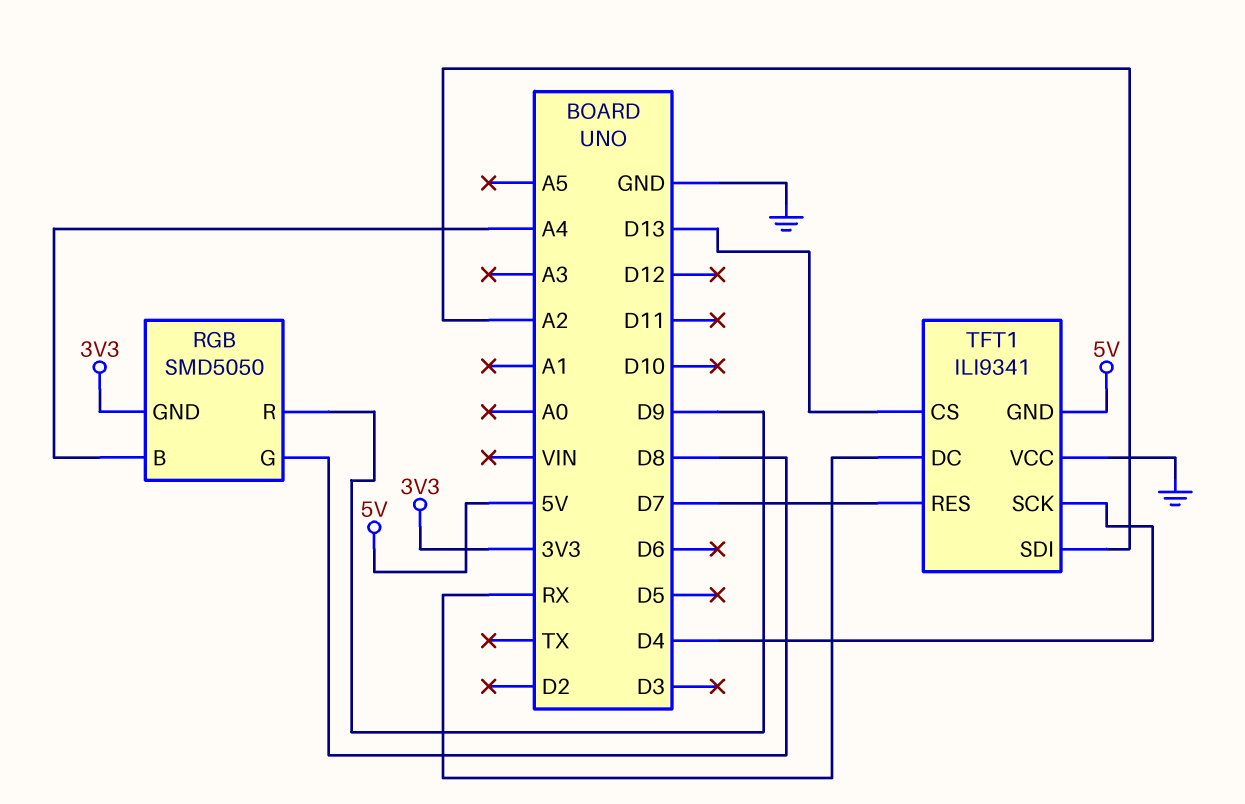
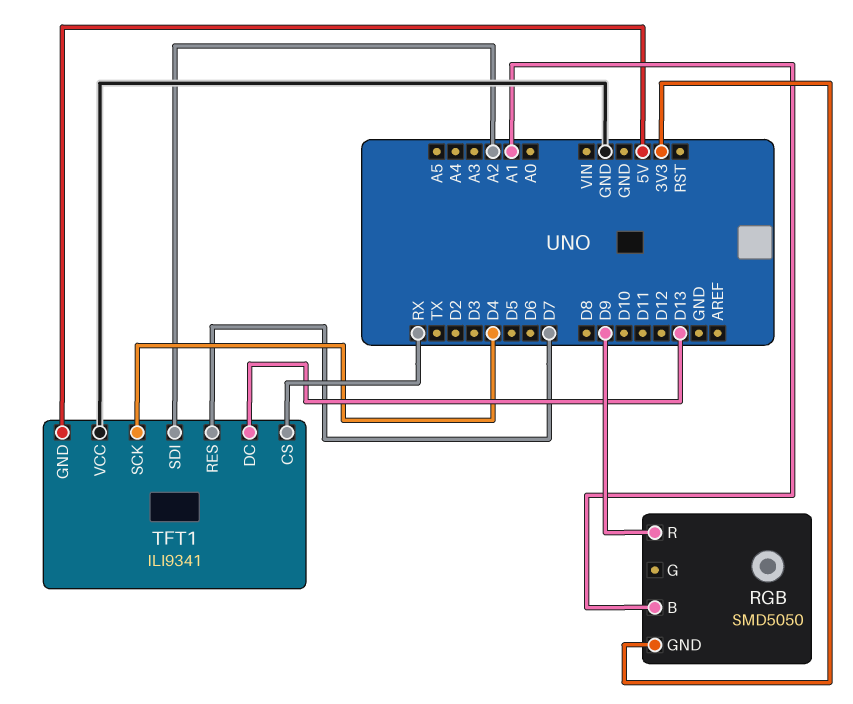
RGB pin B: A4 -> A1
RGB pin G: D8 -> none
TFT1 pin CS: D13 -> RX
TFT1 pin DC: RX -> D13

